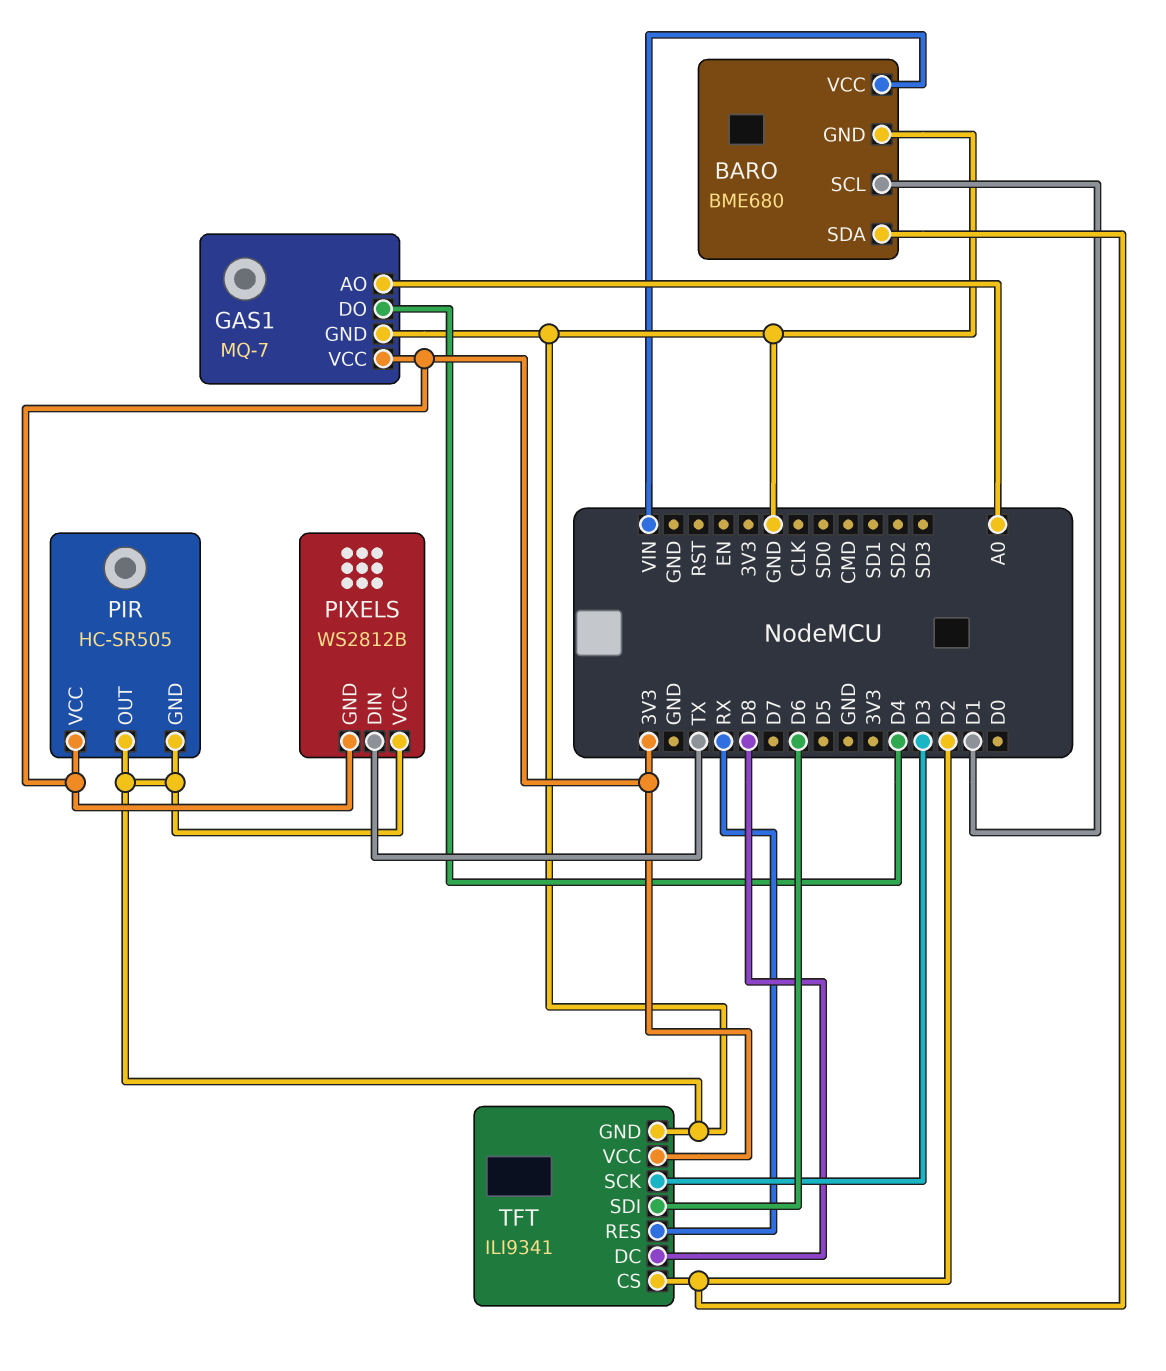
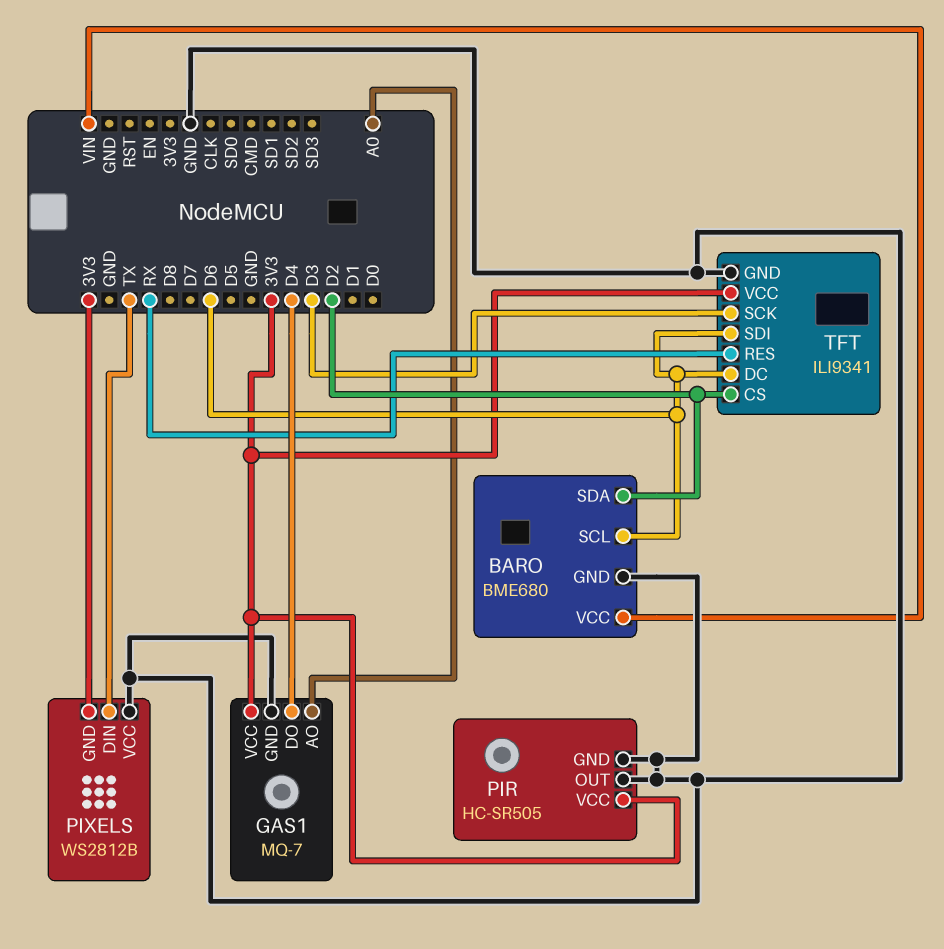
BARO pin SCL: D1 -> D6
TFT pin DC: D8 -> D6

